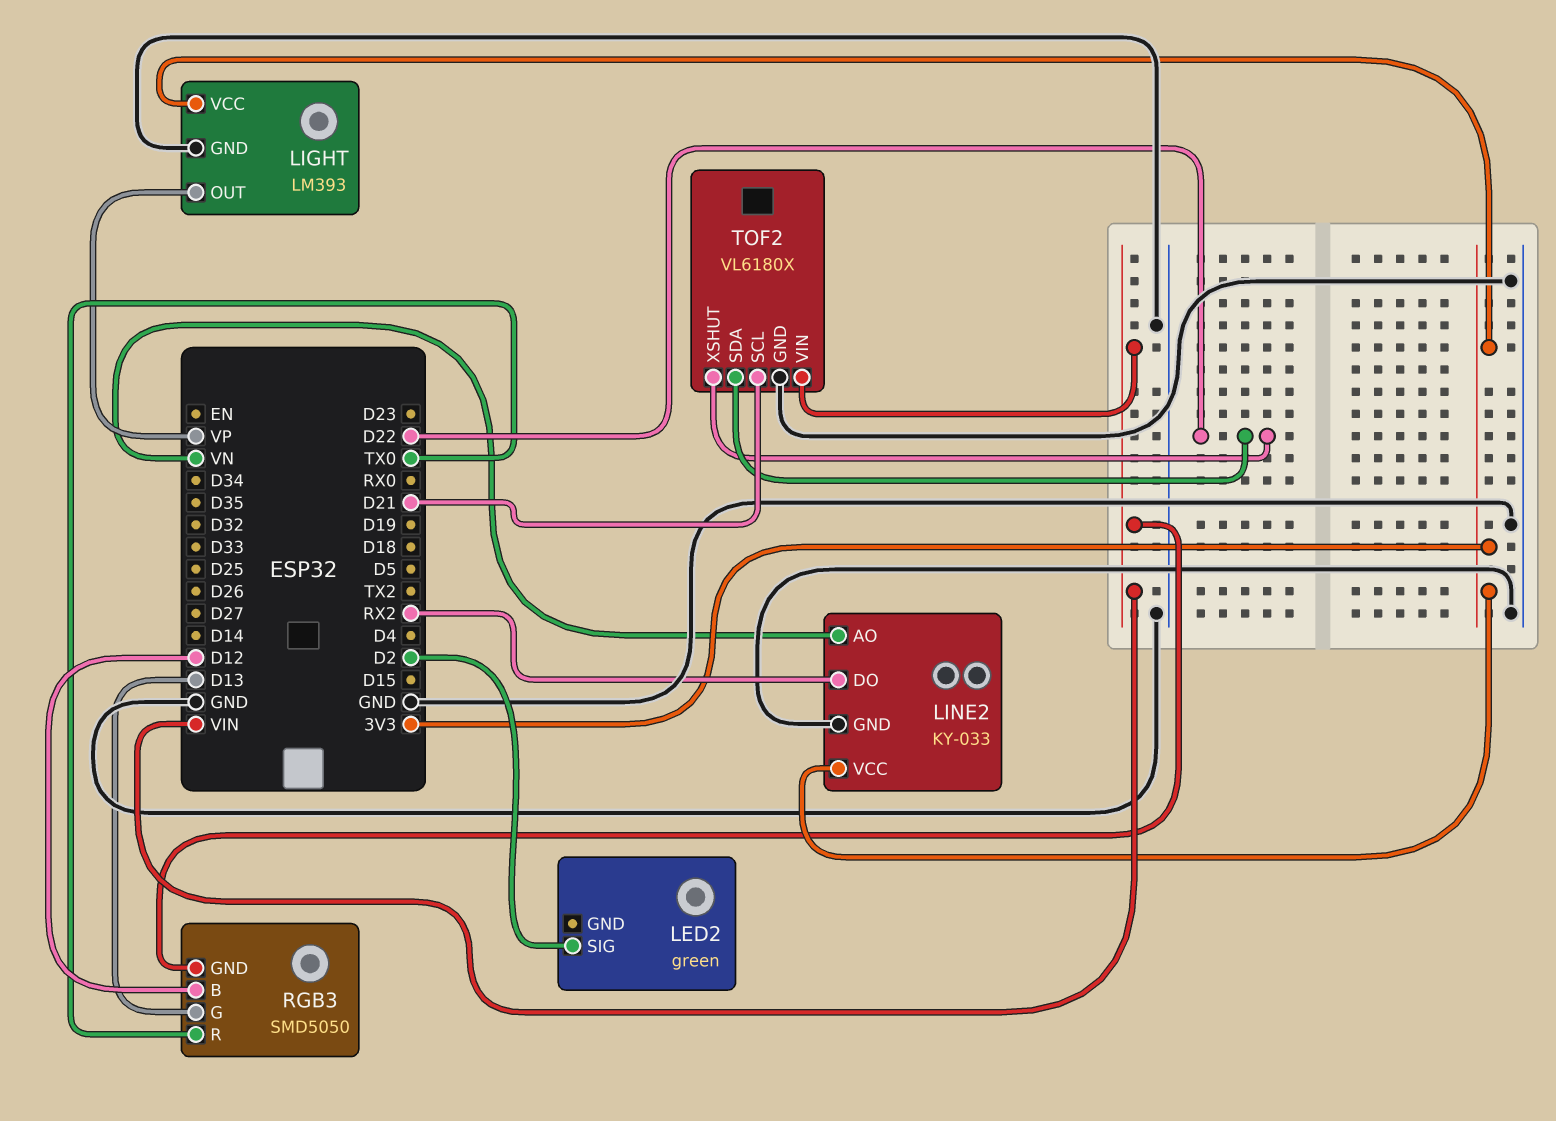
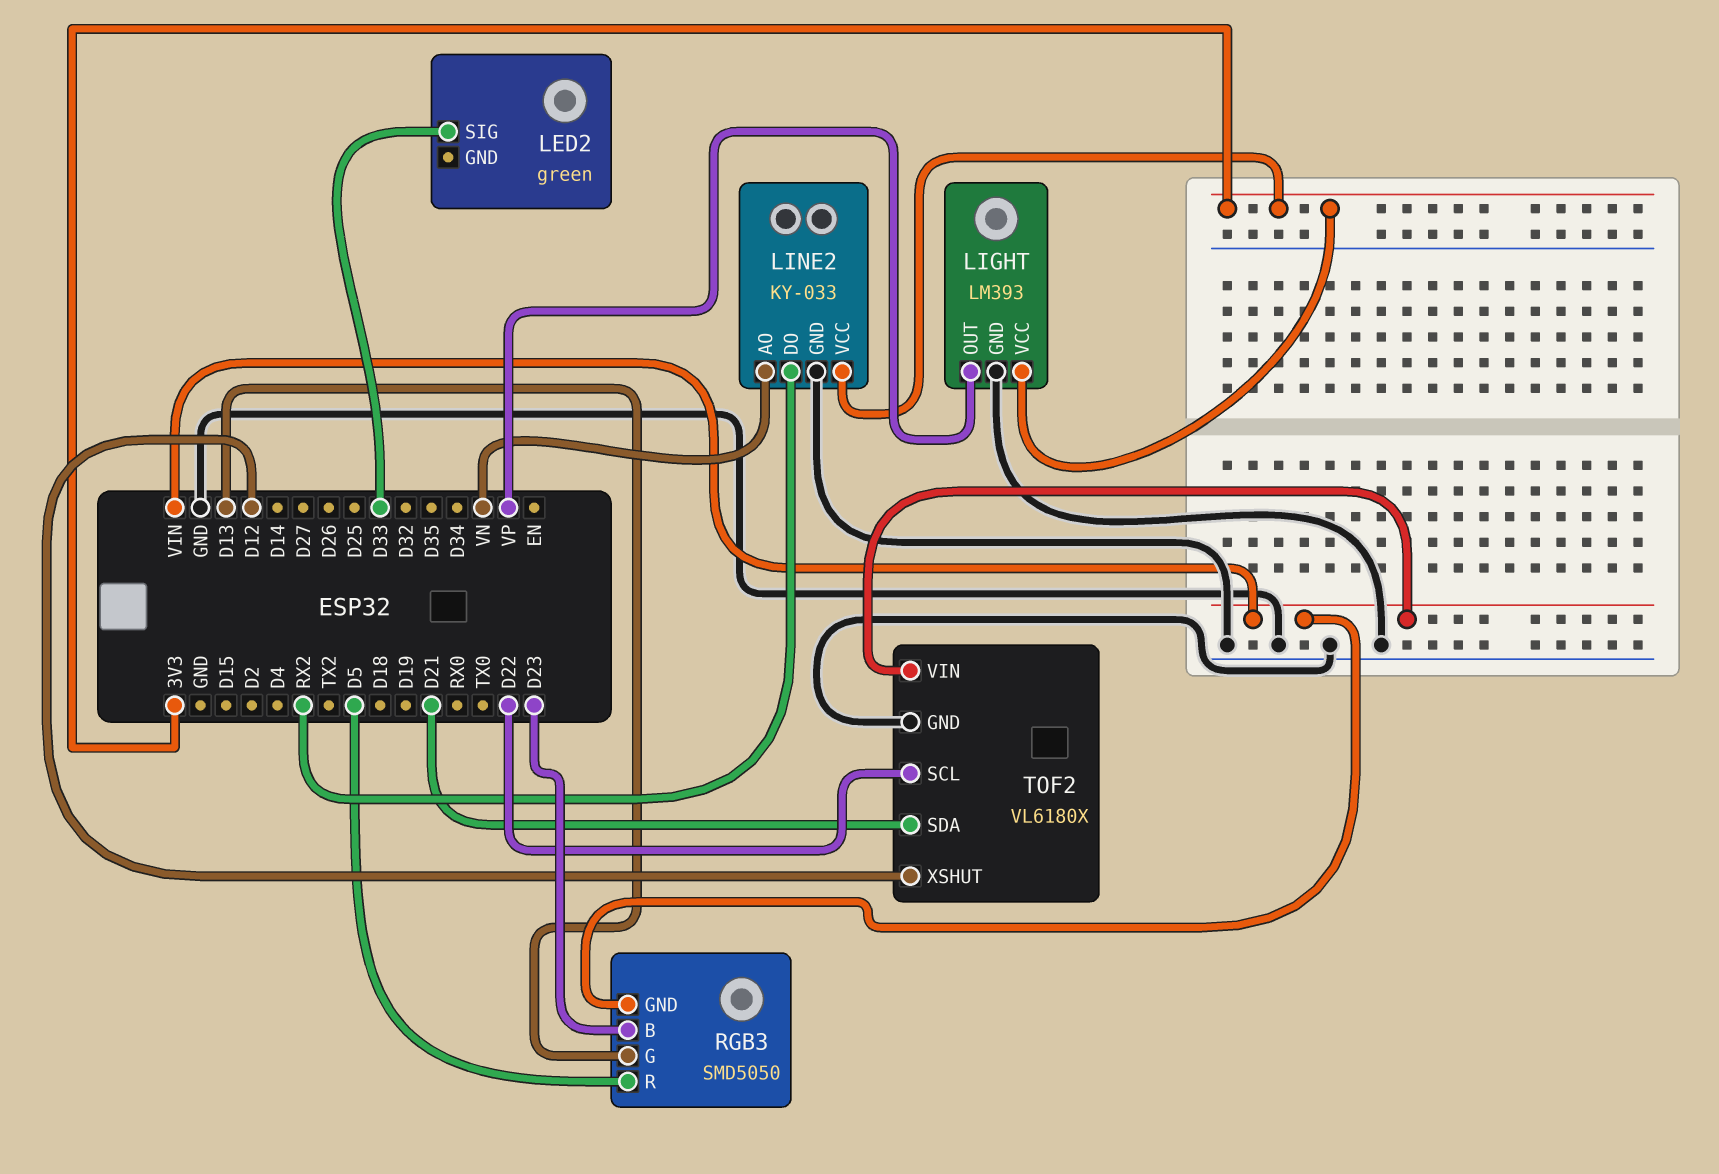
LED2 pin SIG: D2 -> D33
RGB3 pin B: D12 -> D23
RGB3 pin R: TX0 -> D5
TOF2 pin SCL: D21 -> D22
TOF2 pin SDA: D22 -> D21
TOF2 pin XSHUT: D22 -> D12

